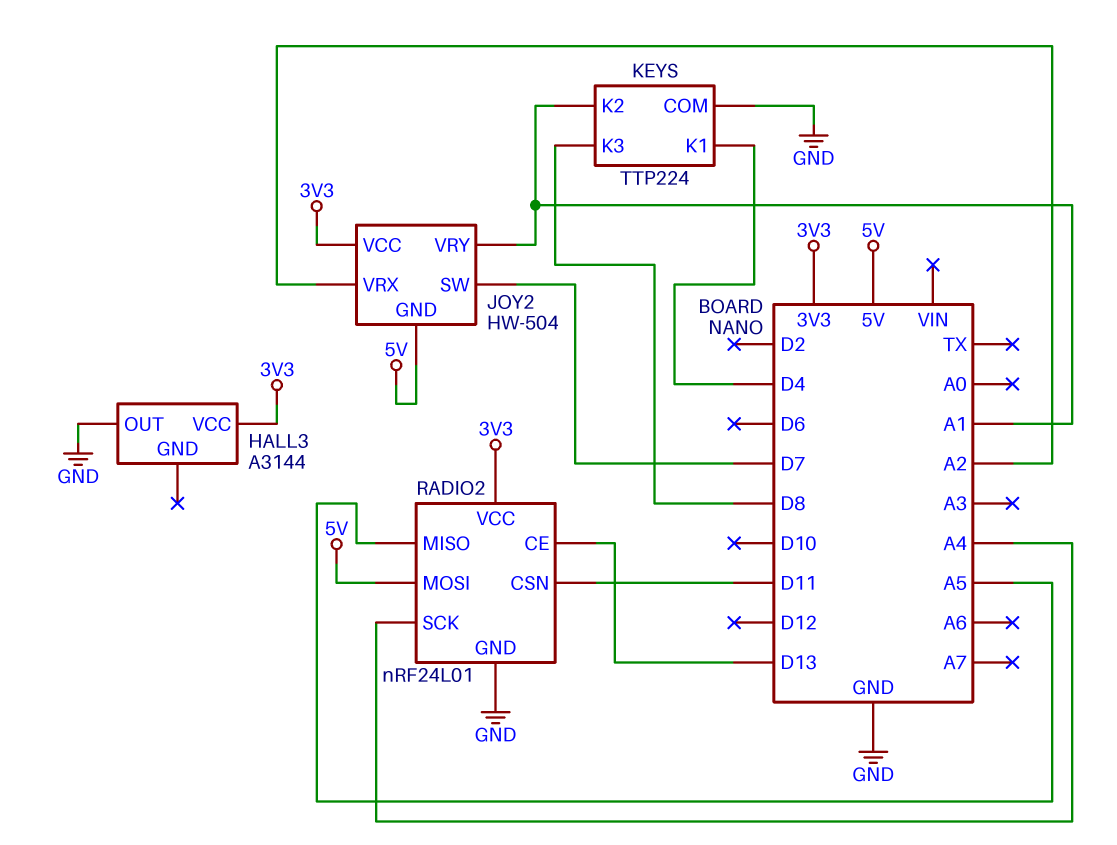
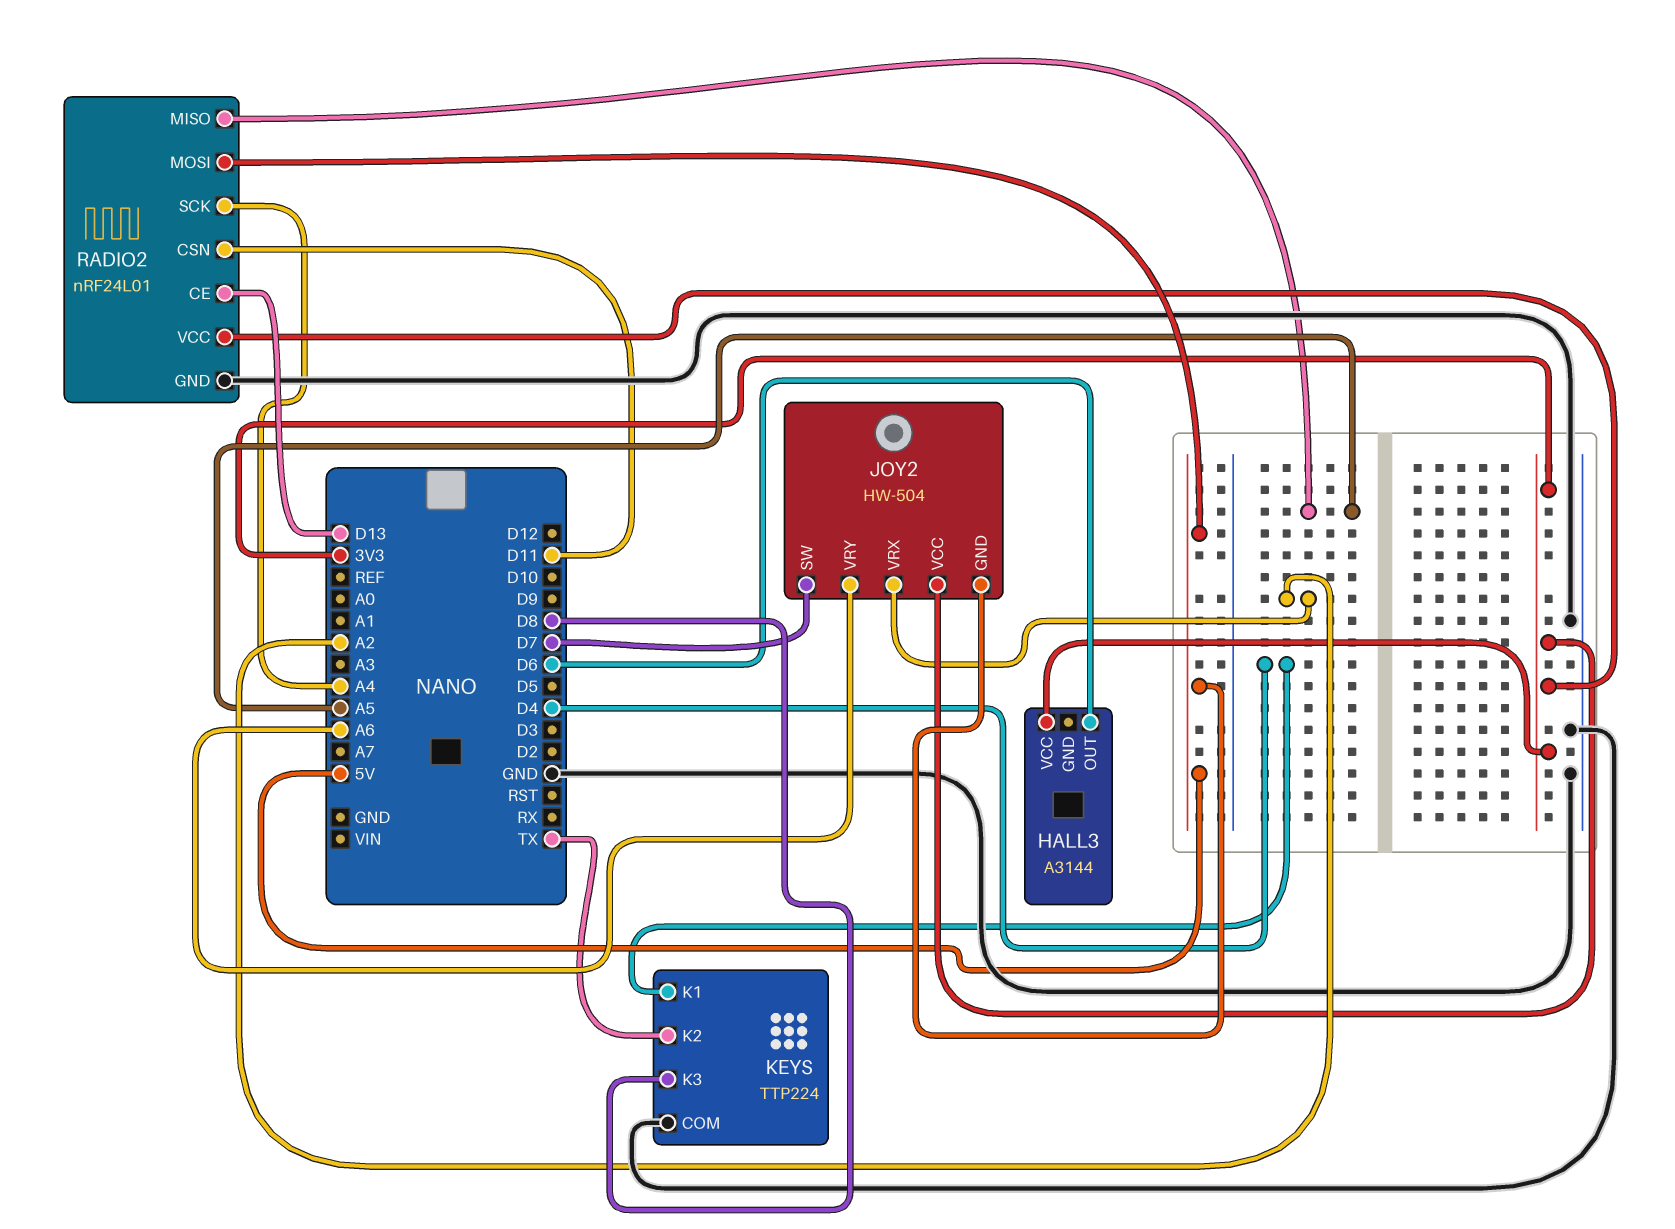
HALL3 pin OUT: GND -> D6
JOY2 pin VRY: A1 -> A6
KEYS pin K2: A1 -> TX

